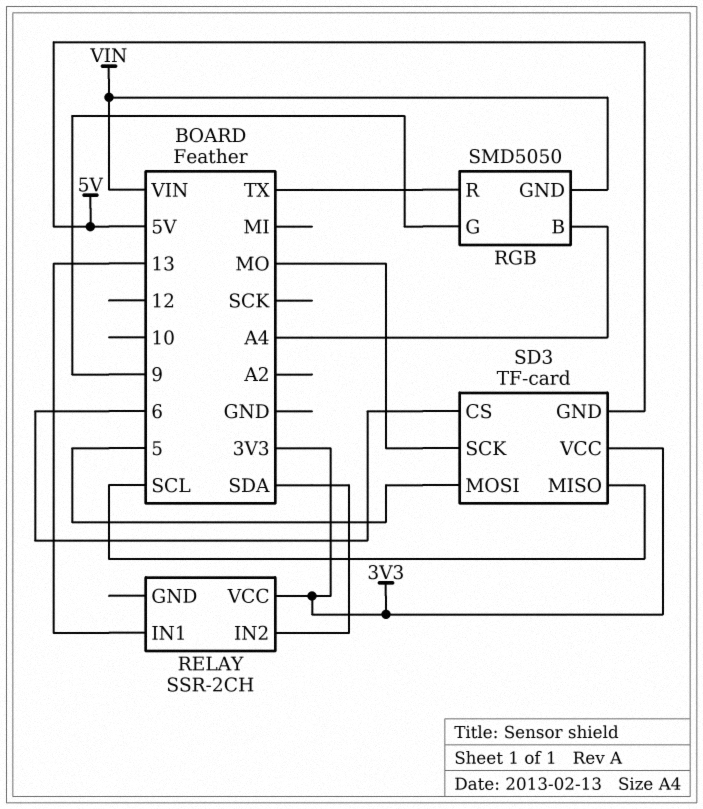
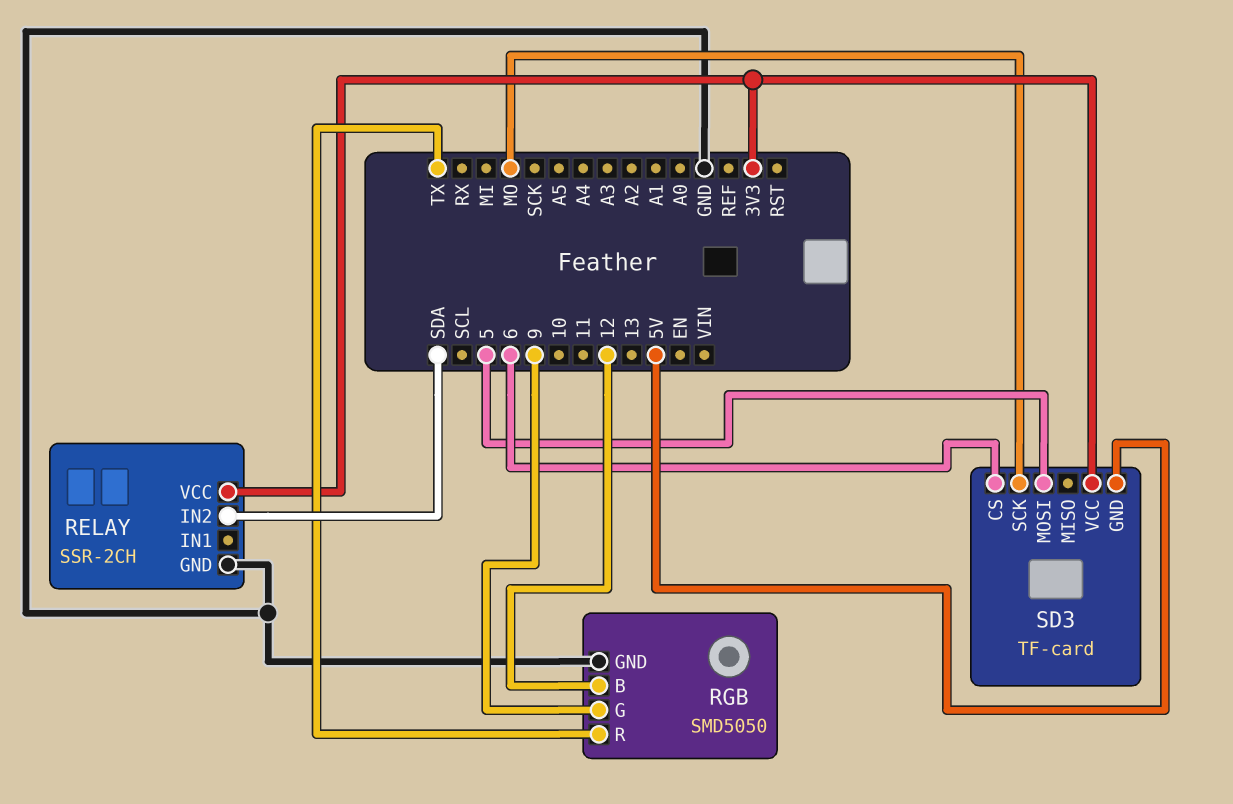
RELAY pin GND: none -> GND
RELAY pin IN1: 13 -> none
RGB pin B: A4 -> 12
RGB pin GND: VIN -> GND
SD3 pin MISO: SCL -> none

